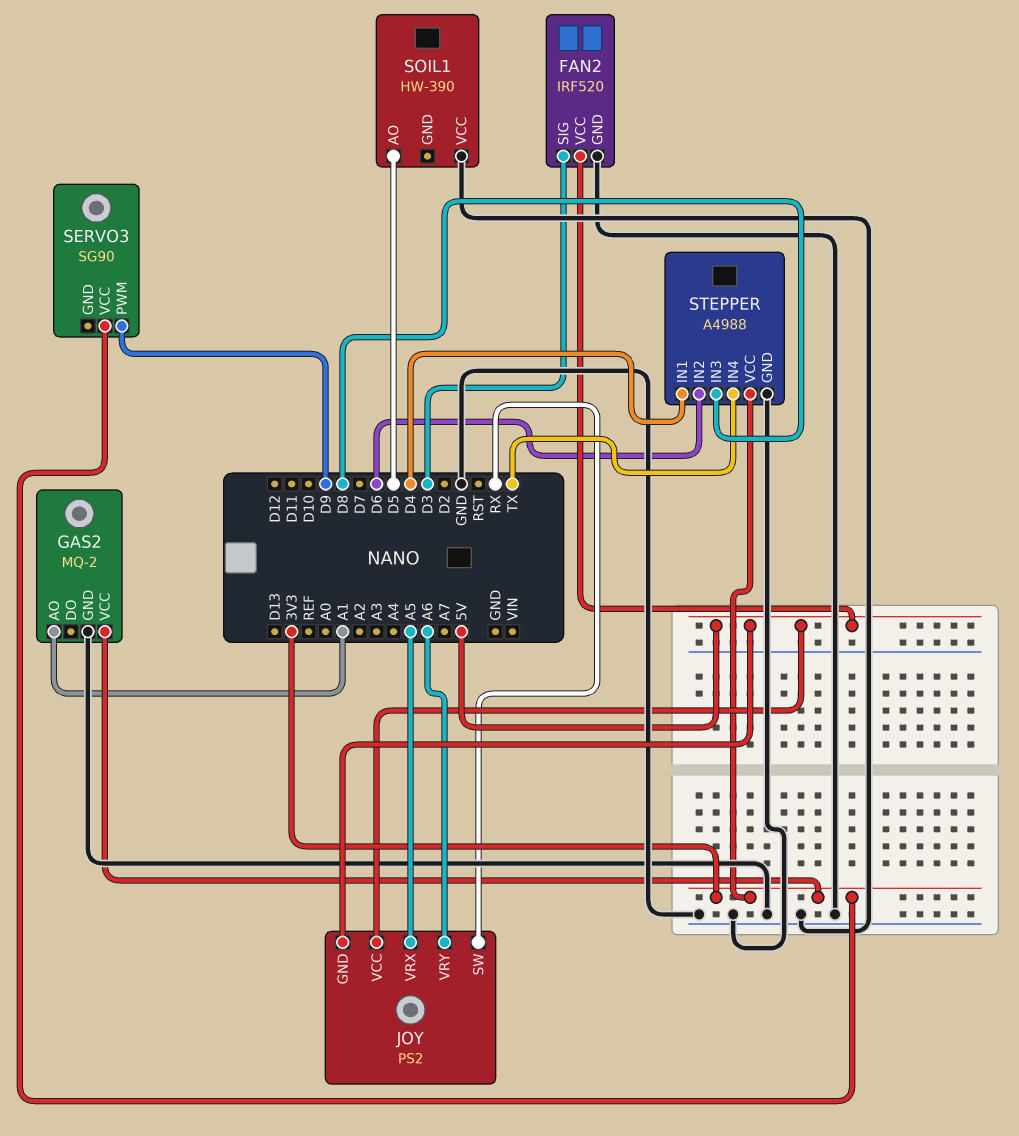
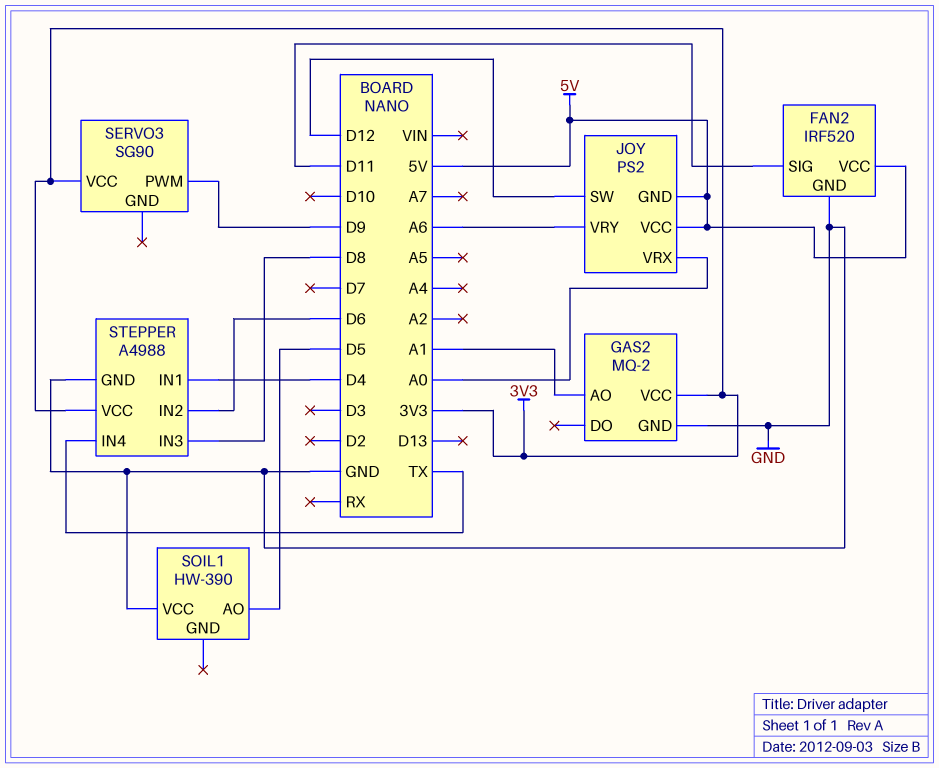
FAN2 pin SIG: D3 -> D11
JOY pin SW: RX -> D12
JOY pin VRX: A5 -> A0

